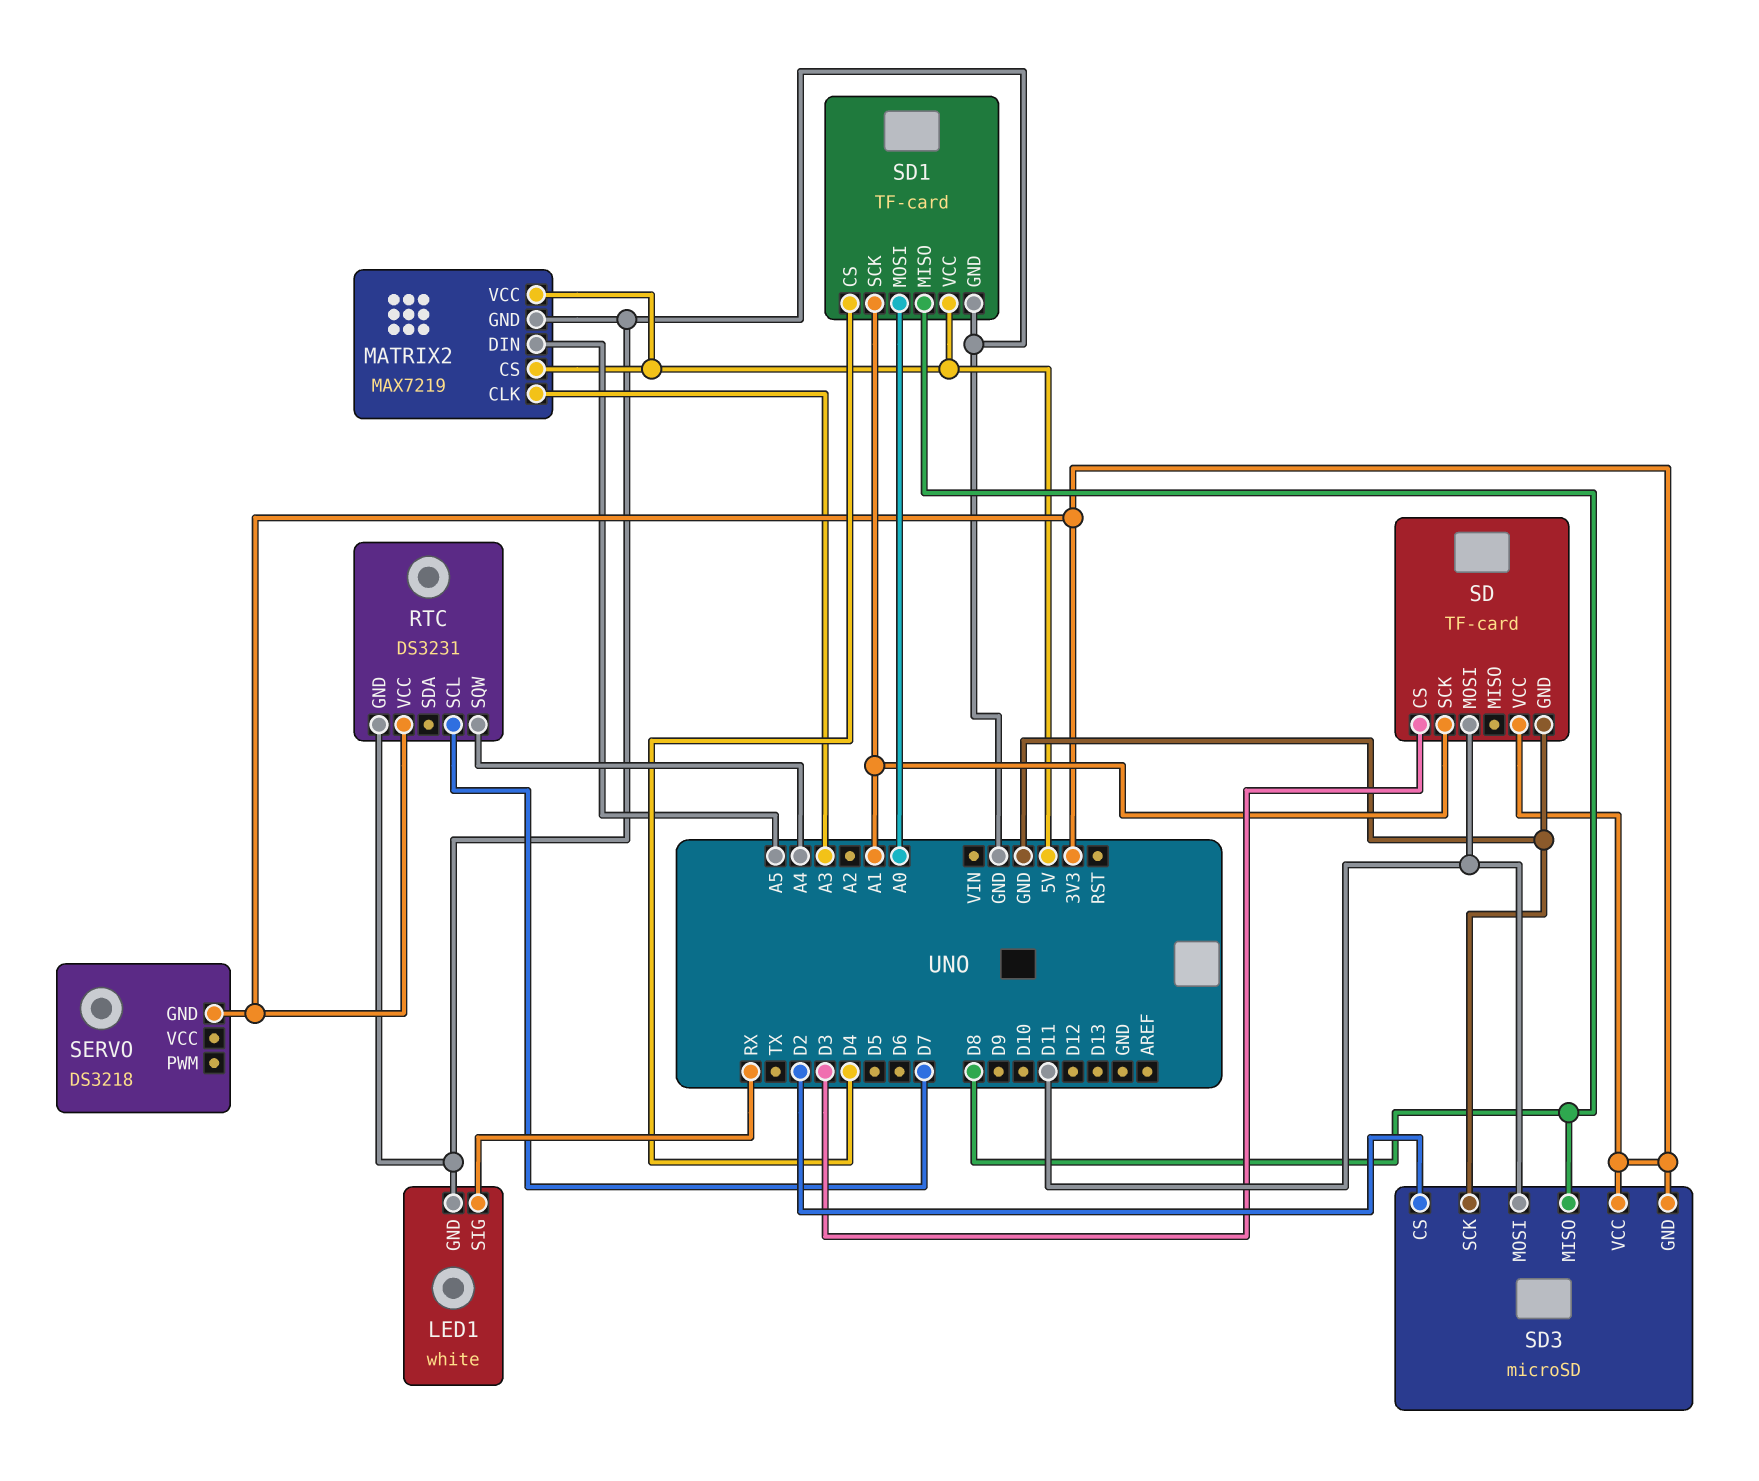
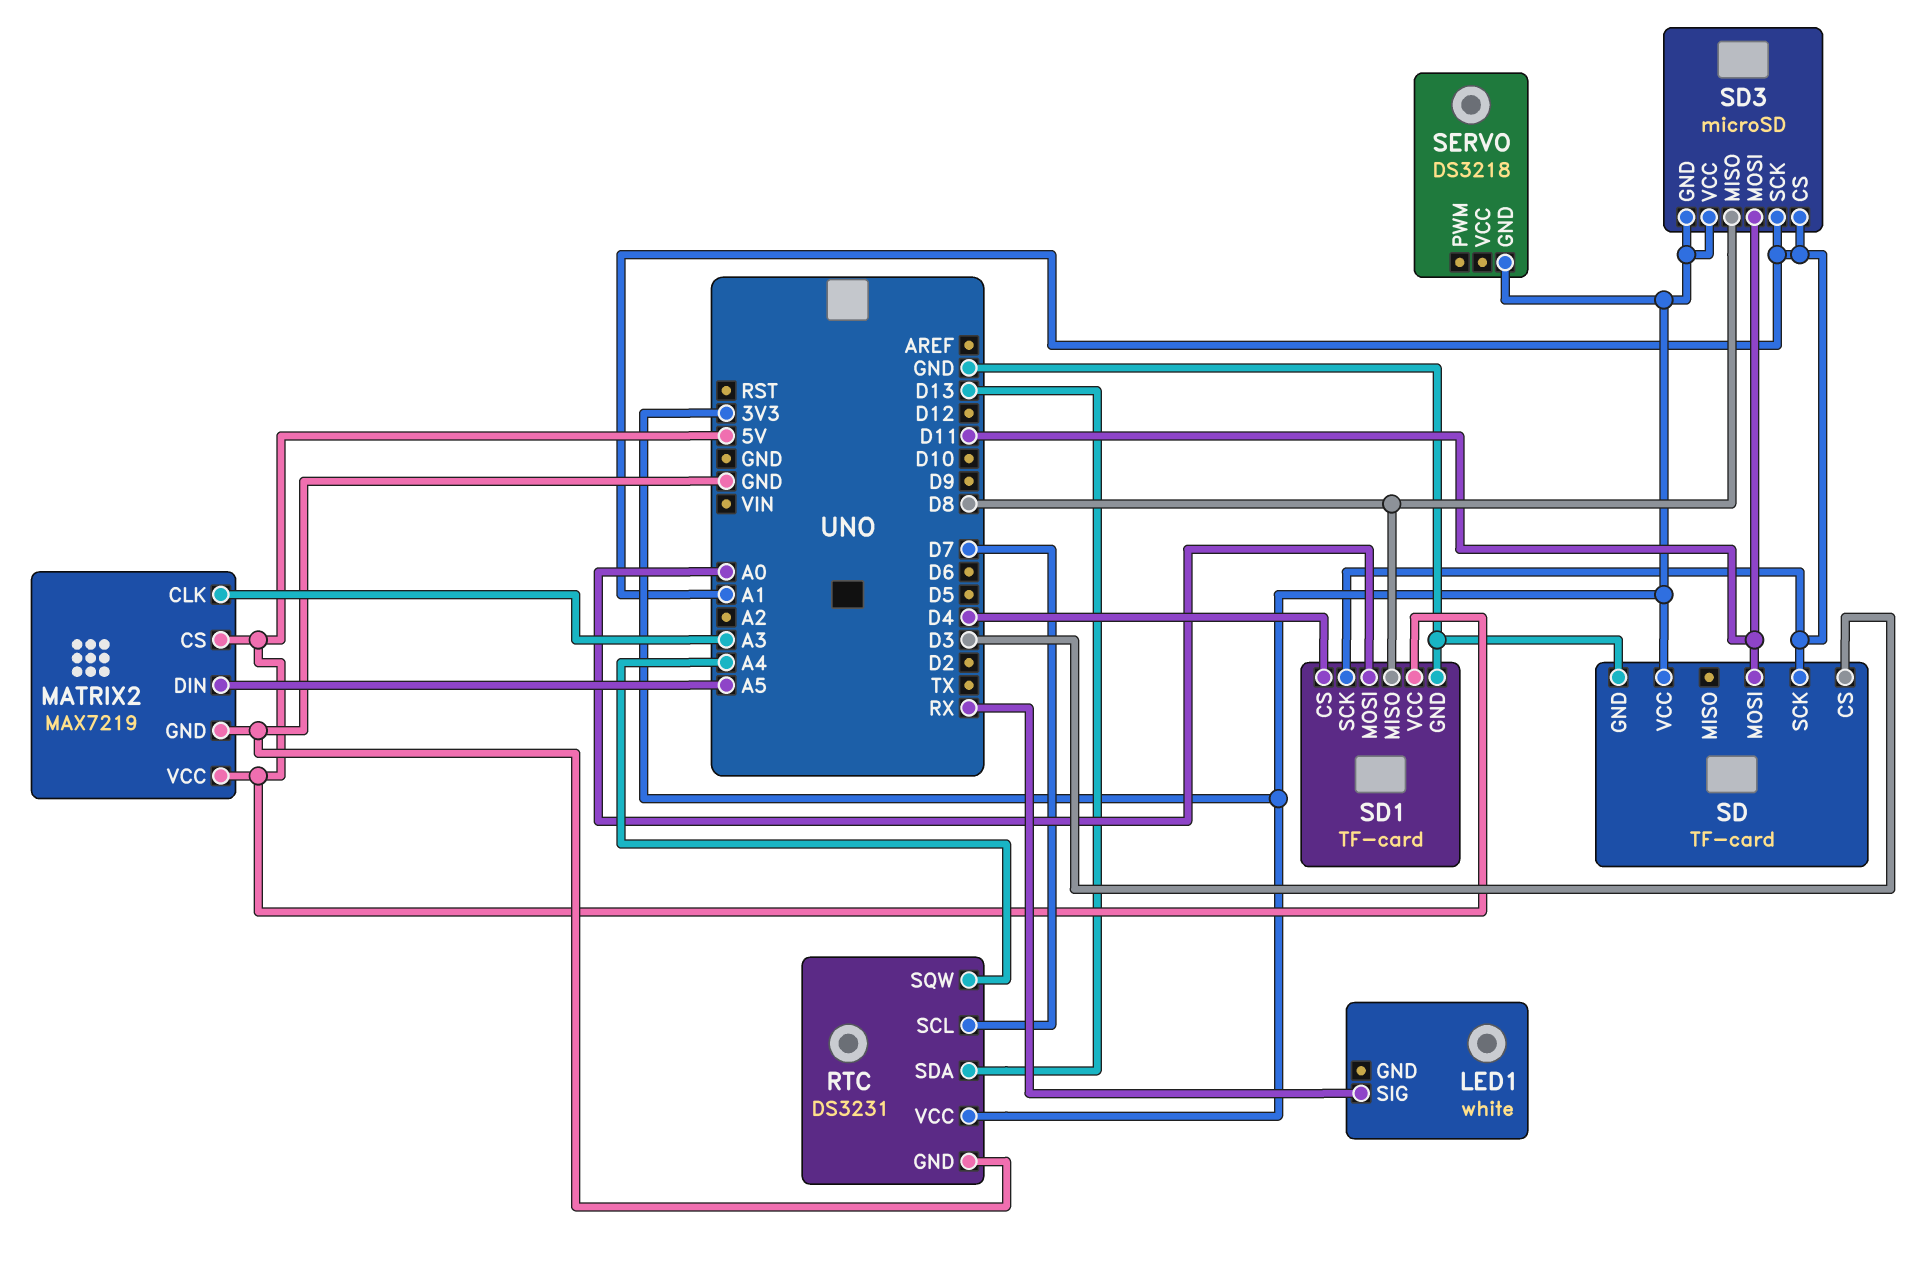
LED1 pin GND: GND -> none
RTC pin SDA: none -> D13
SD3 pin CS: D2 -> A1
SD3 pin SCK: GND -> A1

